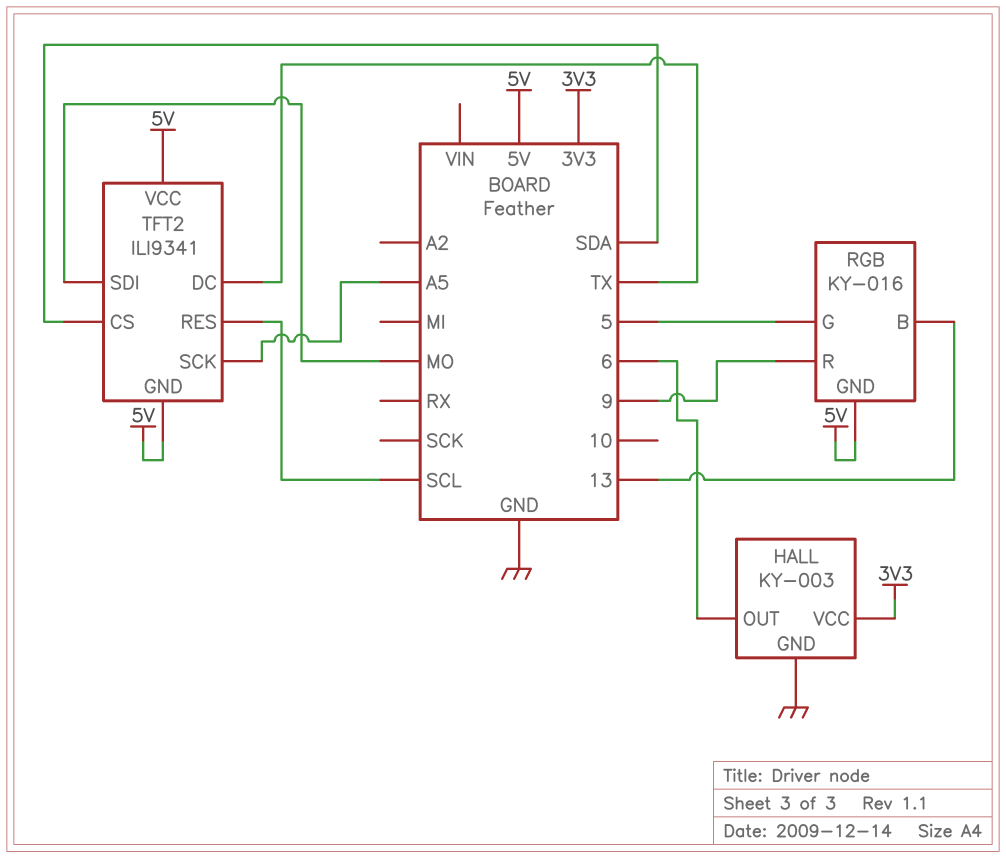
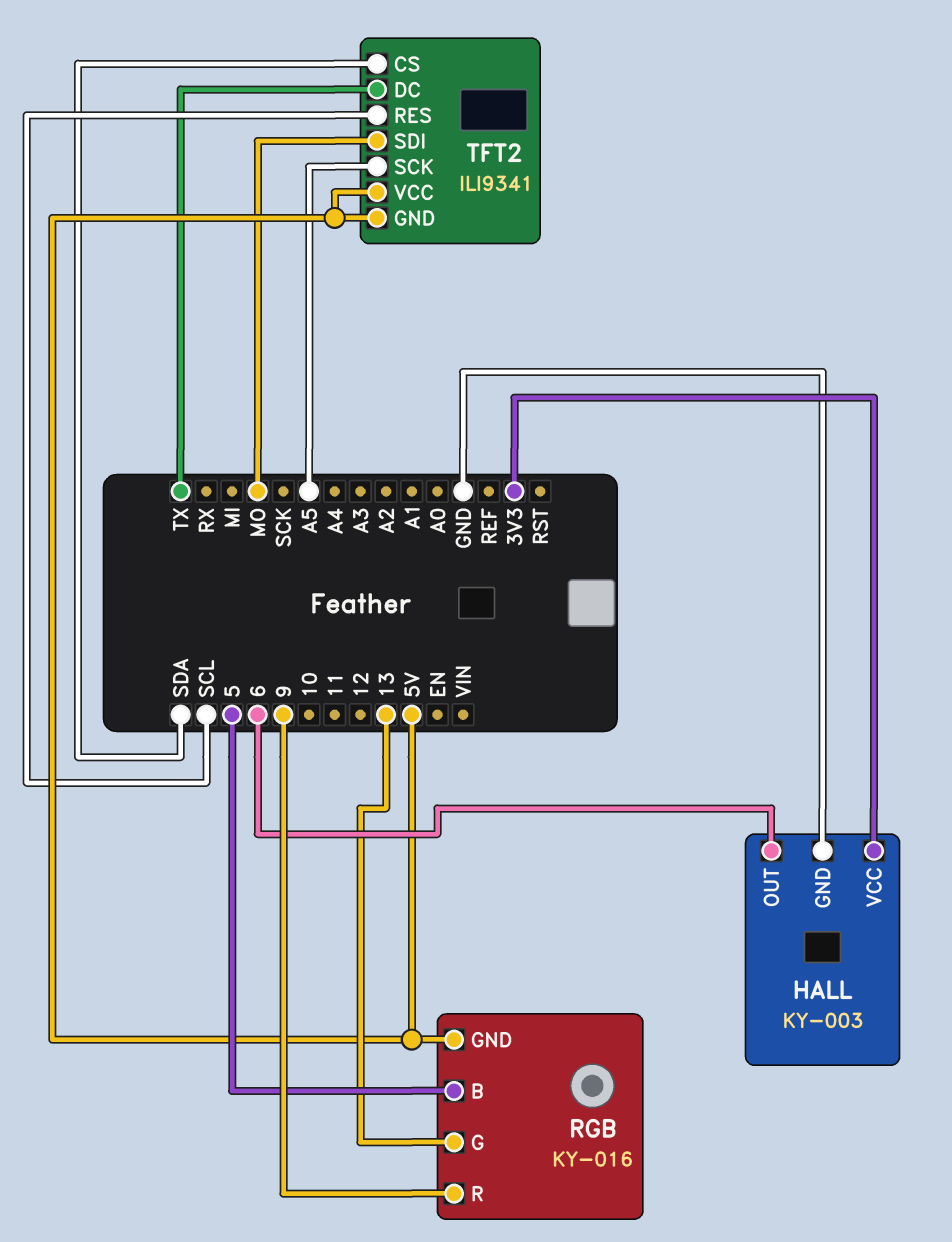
RGB pin B: 13 -> 5
RGB pin G: 5 -> 13

